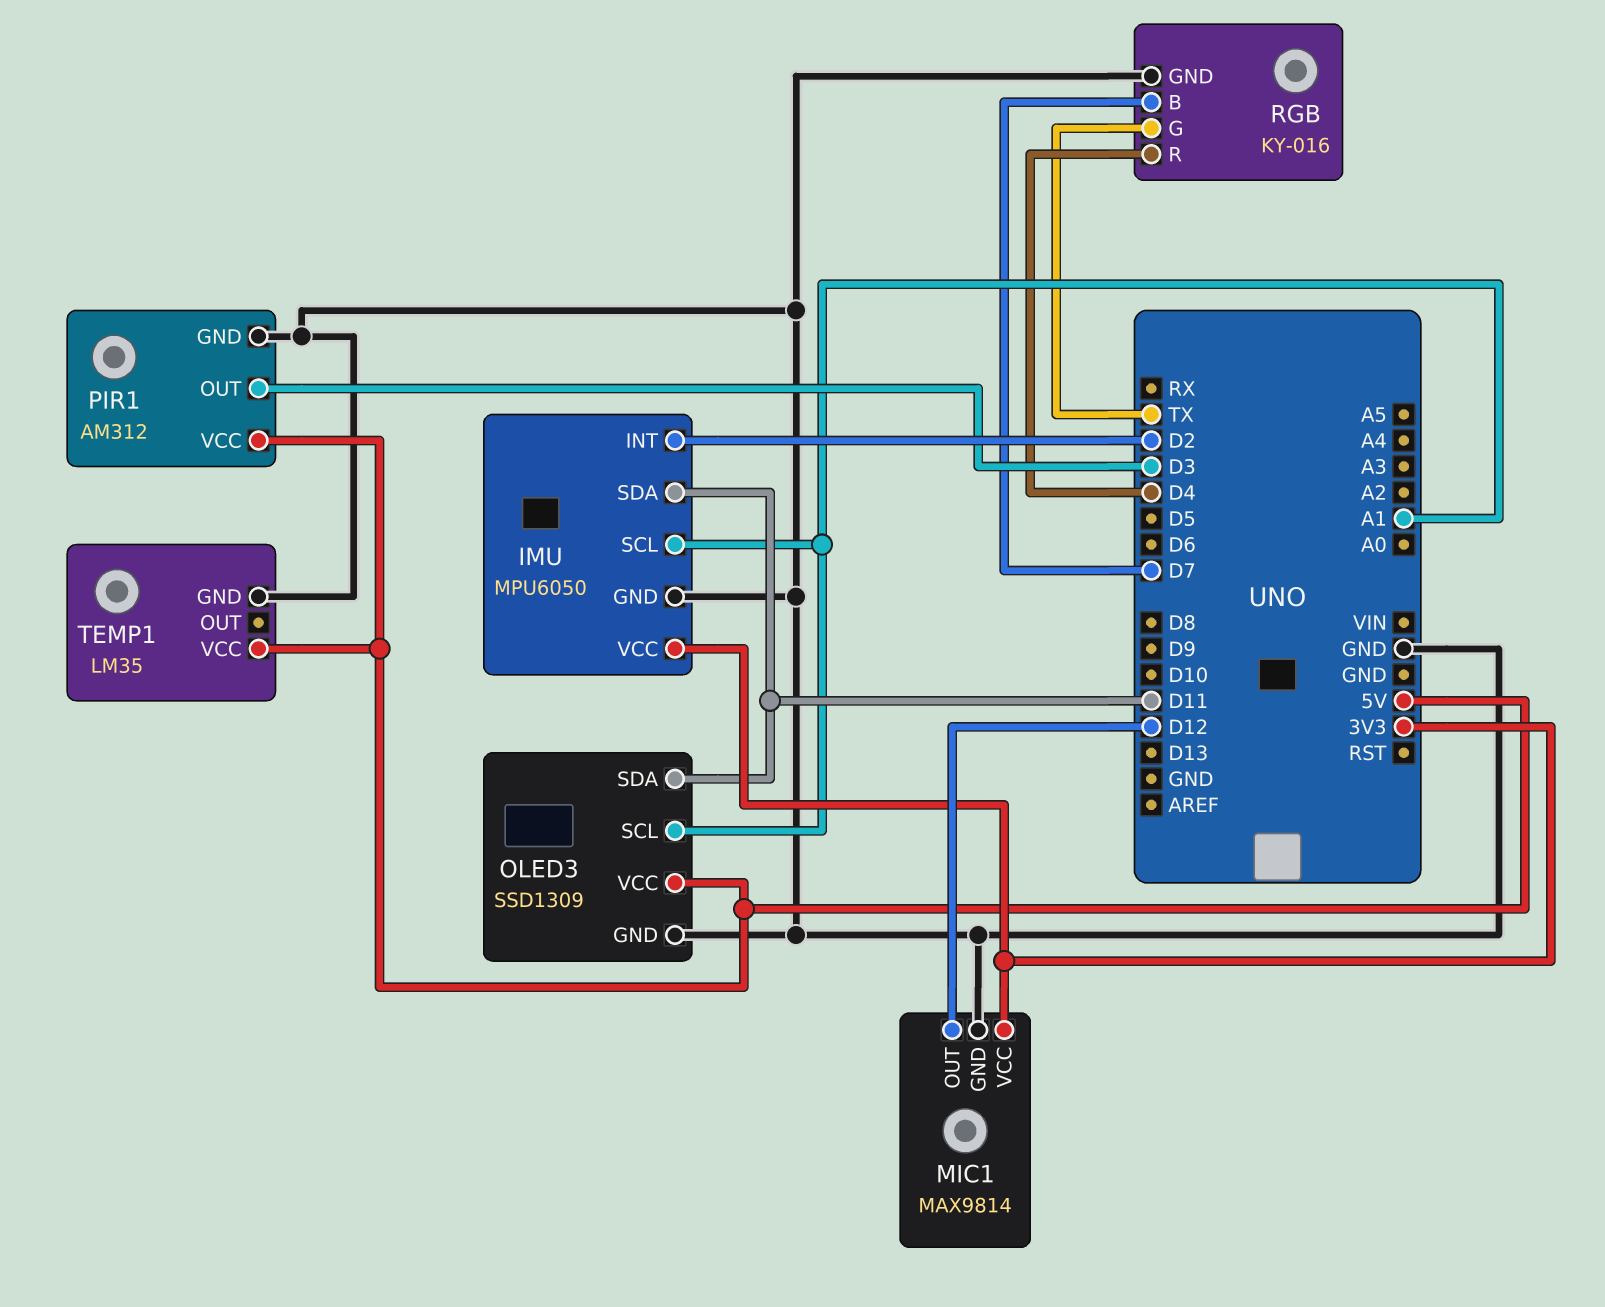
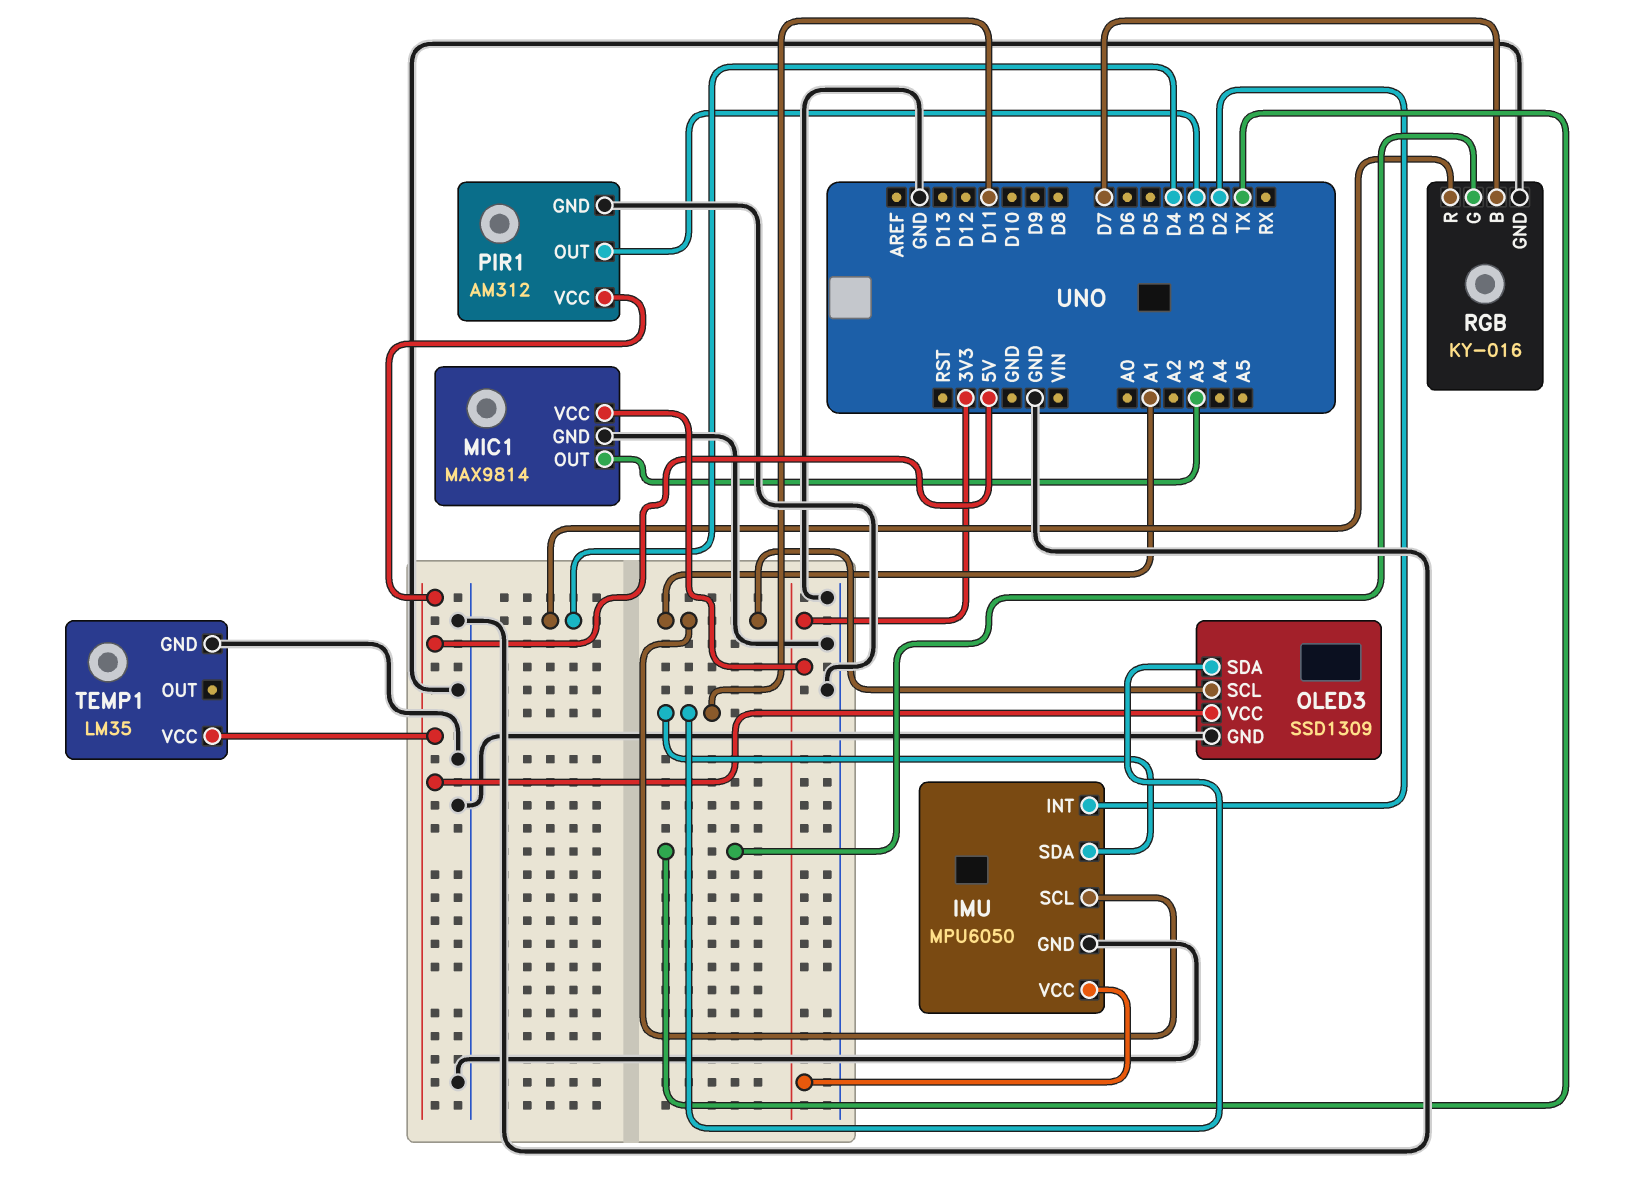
MIC1 pin OUT: D12 -> A3

